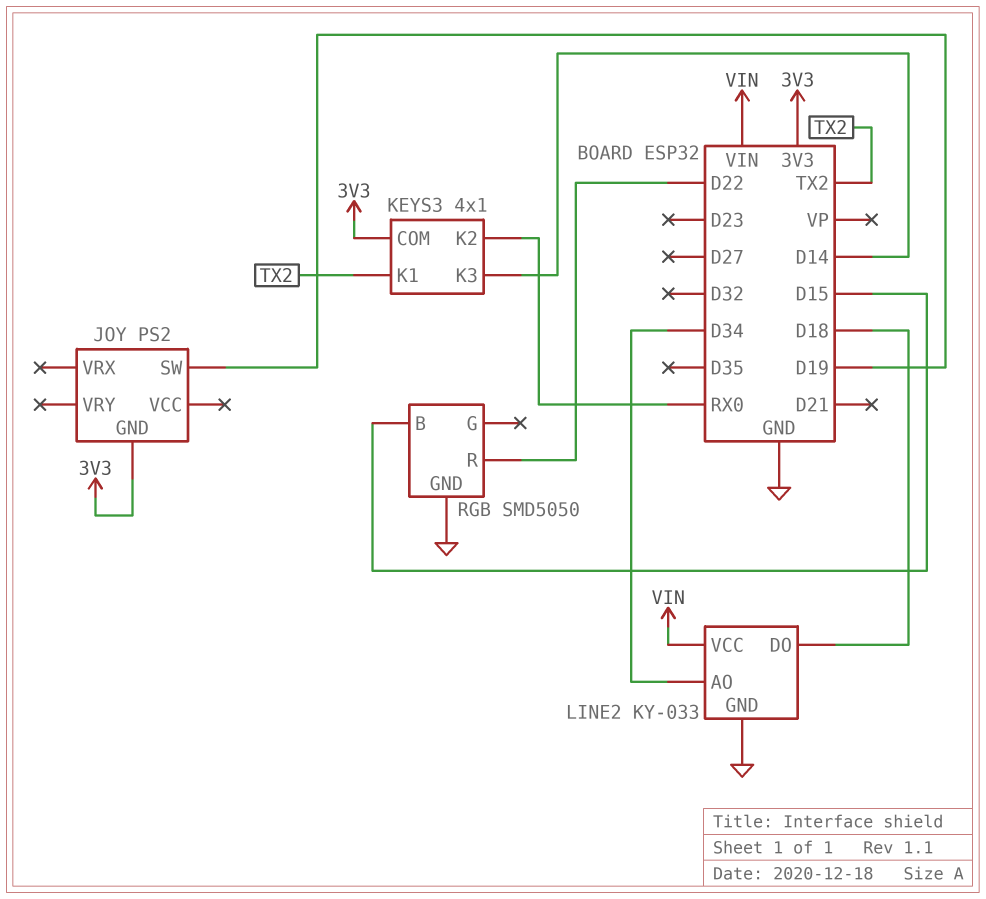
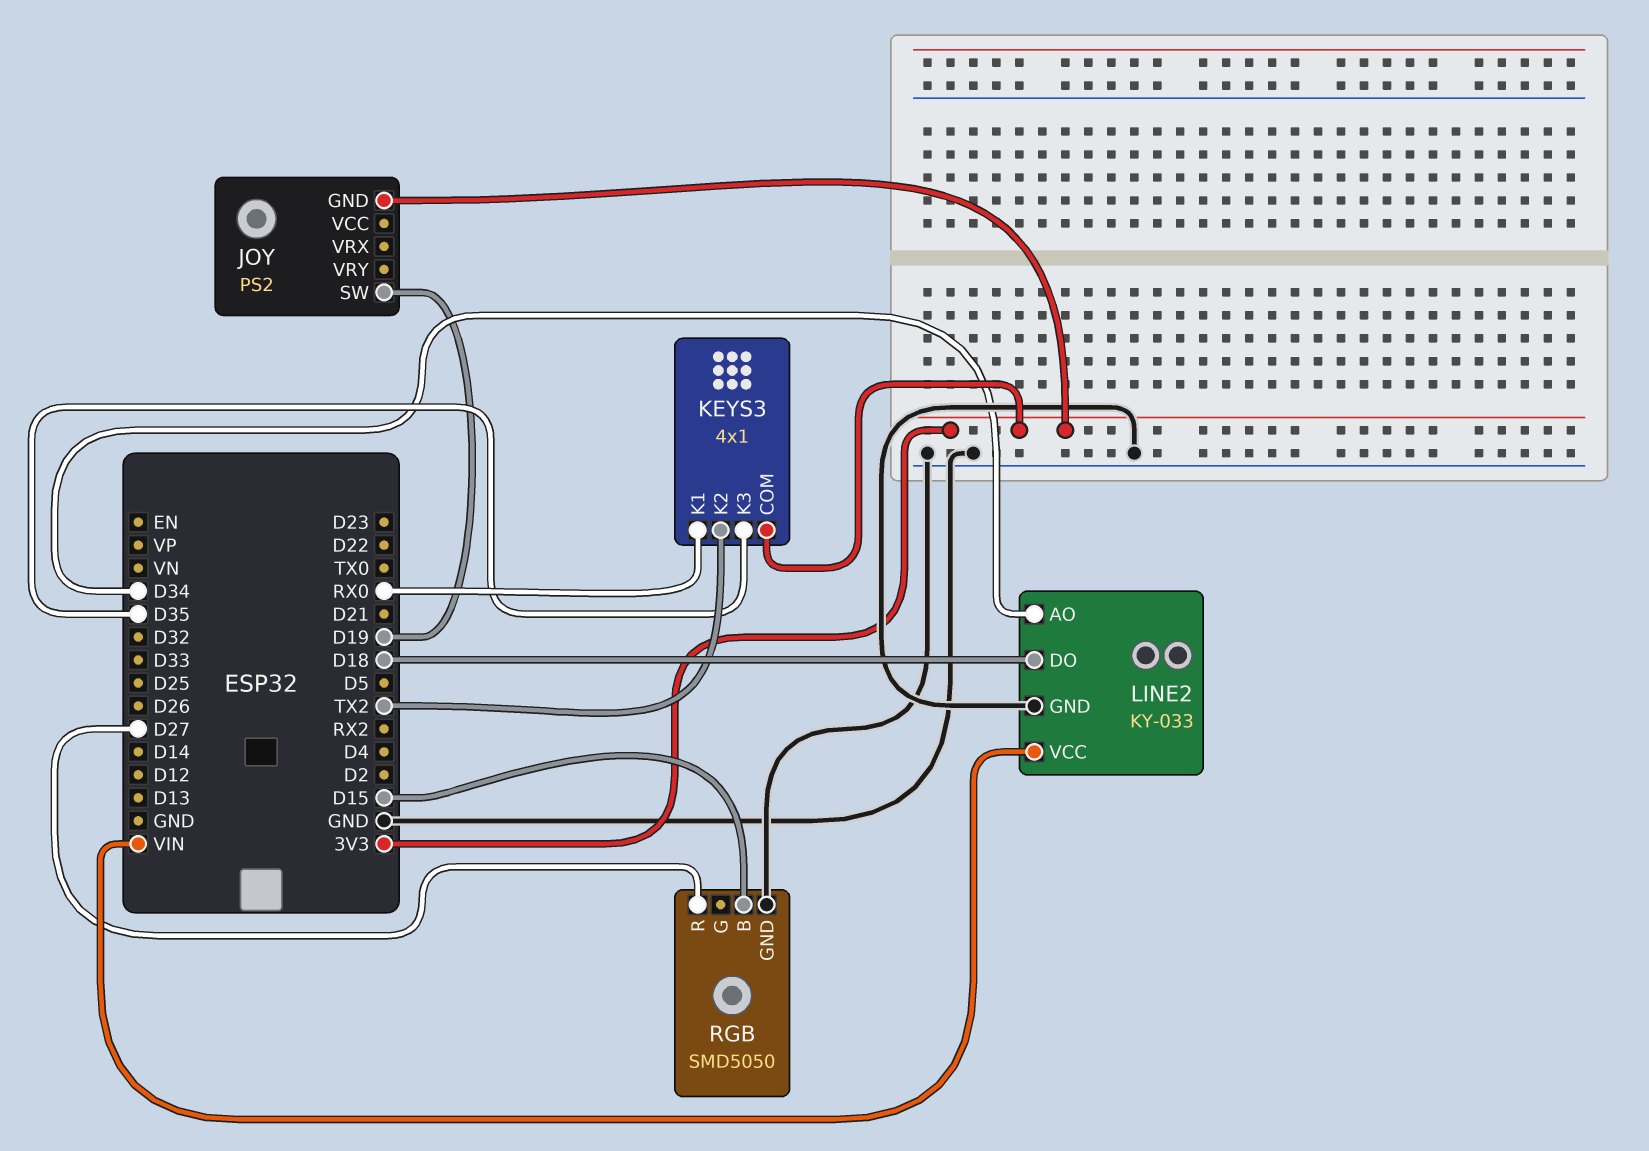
KEYS3 pin K1: TX2 -> RX0
KEYS3 pin K2: RX0 -> TX2
KEYS3 pin K3: D14 -> D35
RGB pin R: D22 -> D27

